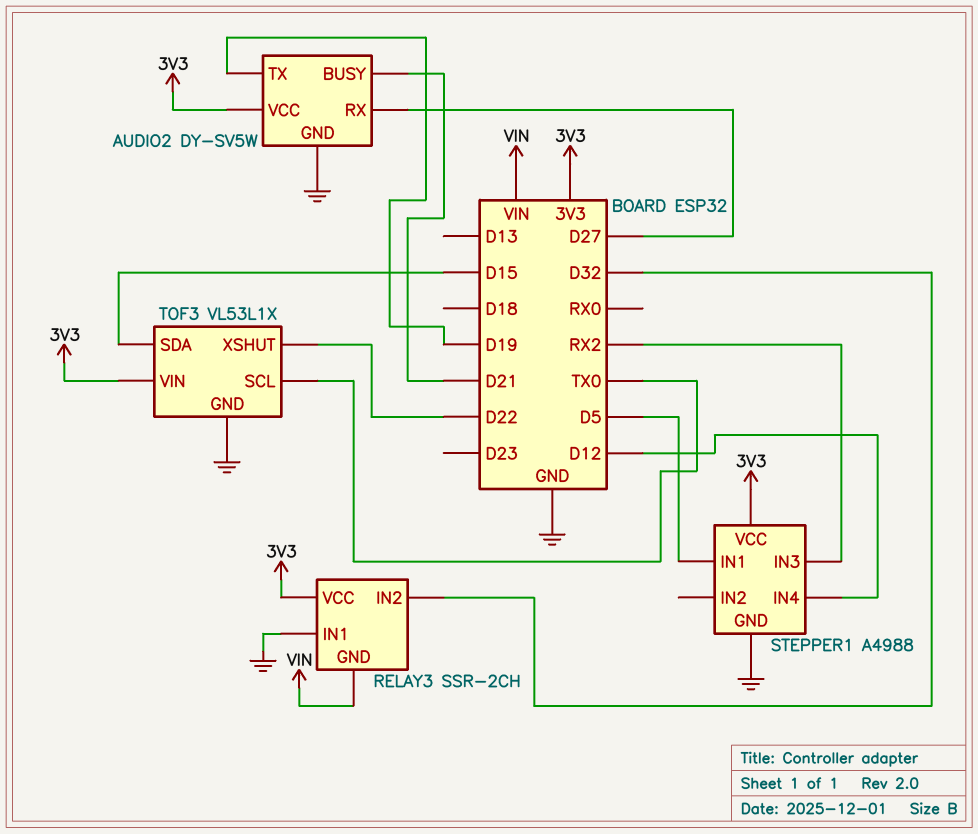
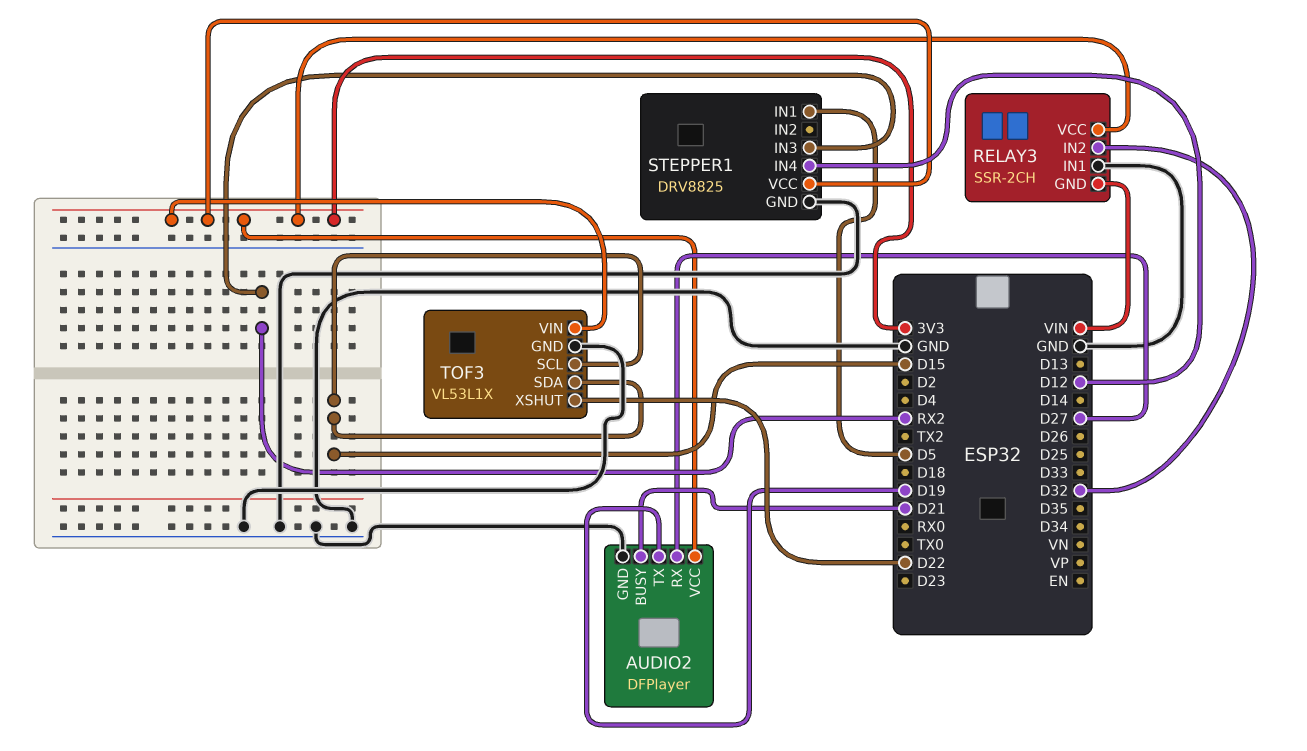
AUDIO2: DY-SV5W -> DFPlayer
STEPPER1: A4988 -> DRV8825
TOF3 pin SCL: TX0 -> D15

